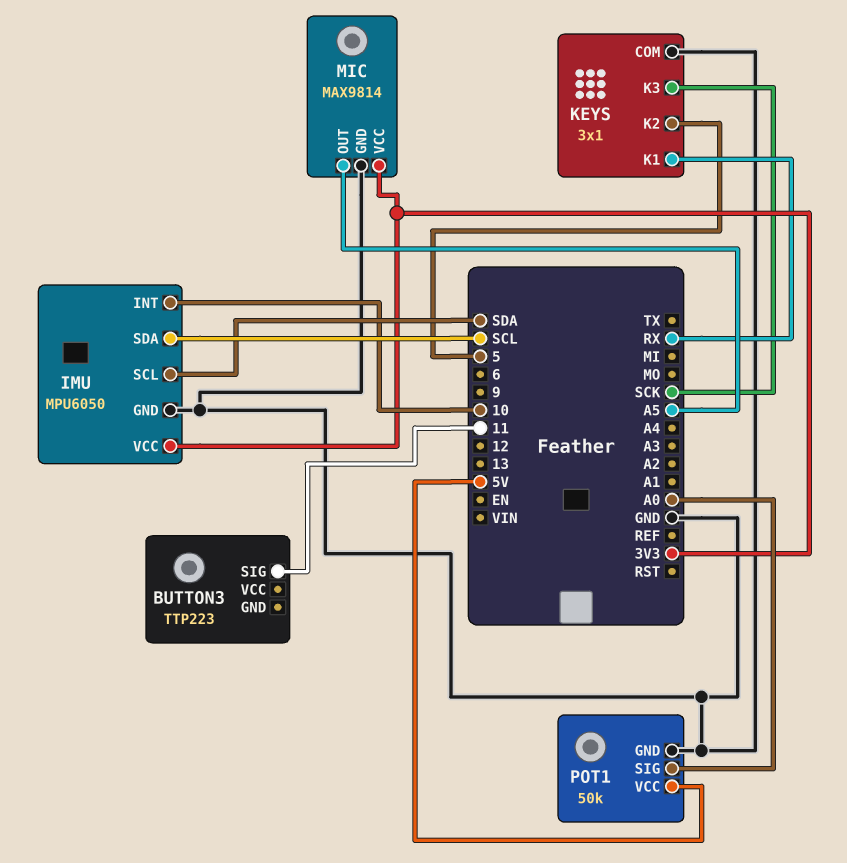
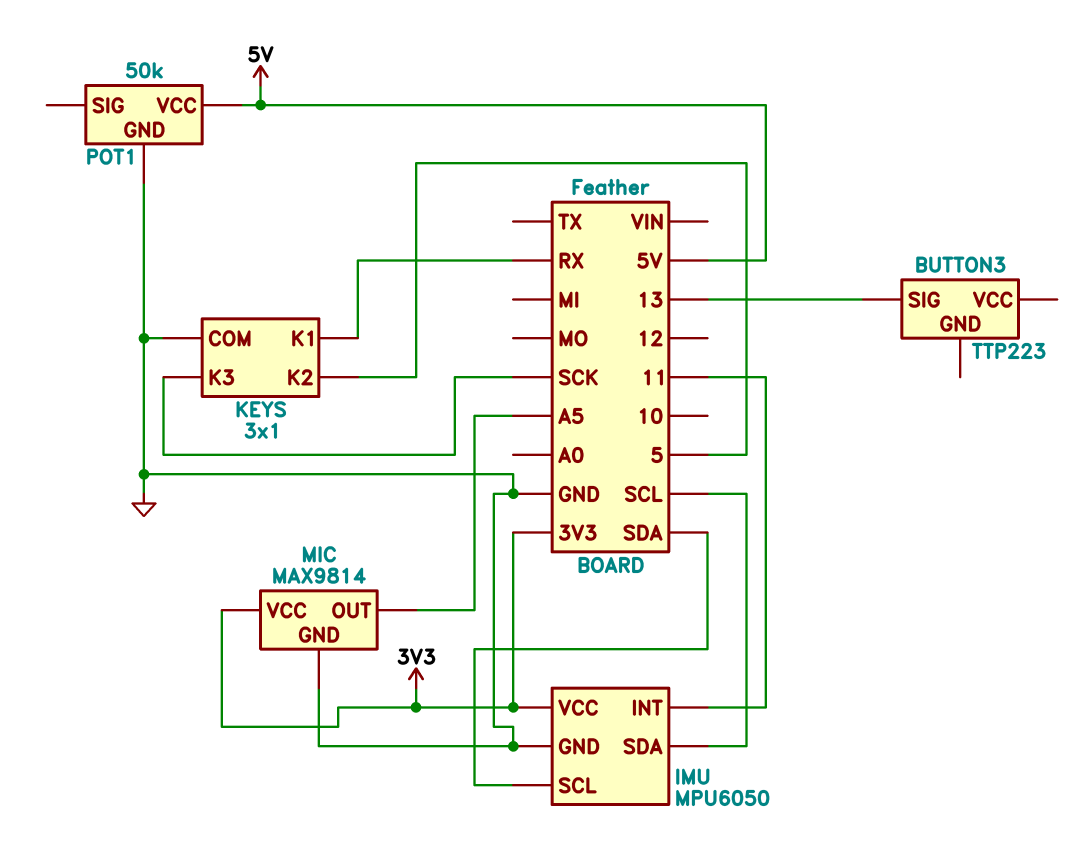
BUTTON3 pin SIG: 11 -> 13
IMU pin INT: 10 -> 11
POT1 pin SIG: A0 -> none

